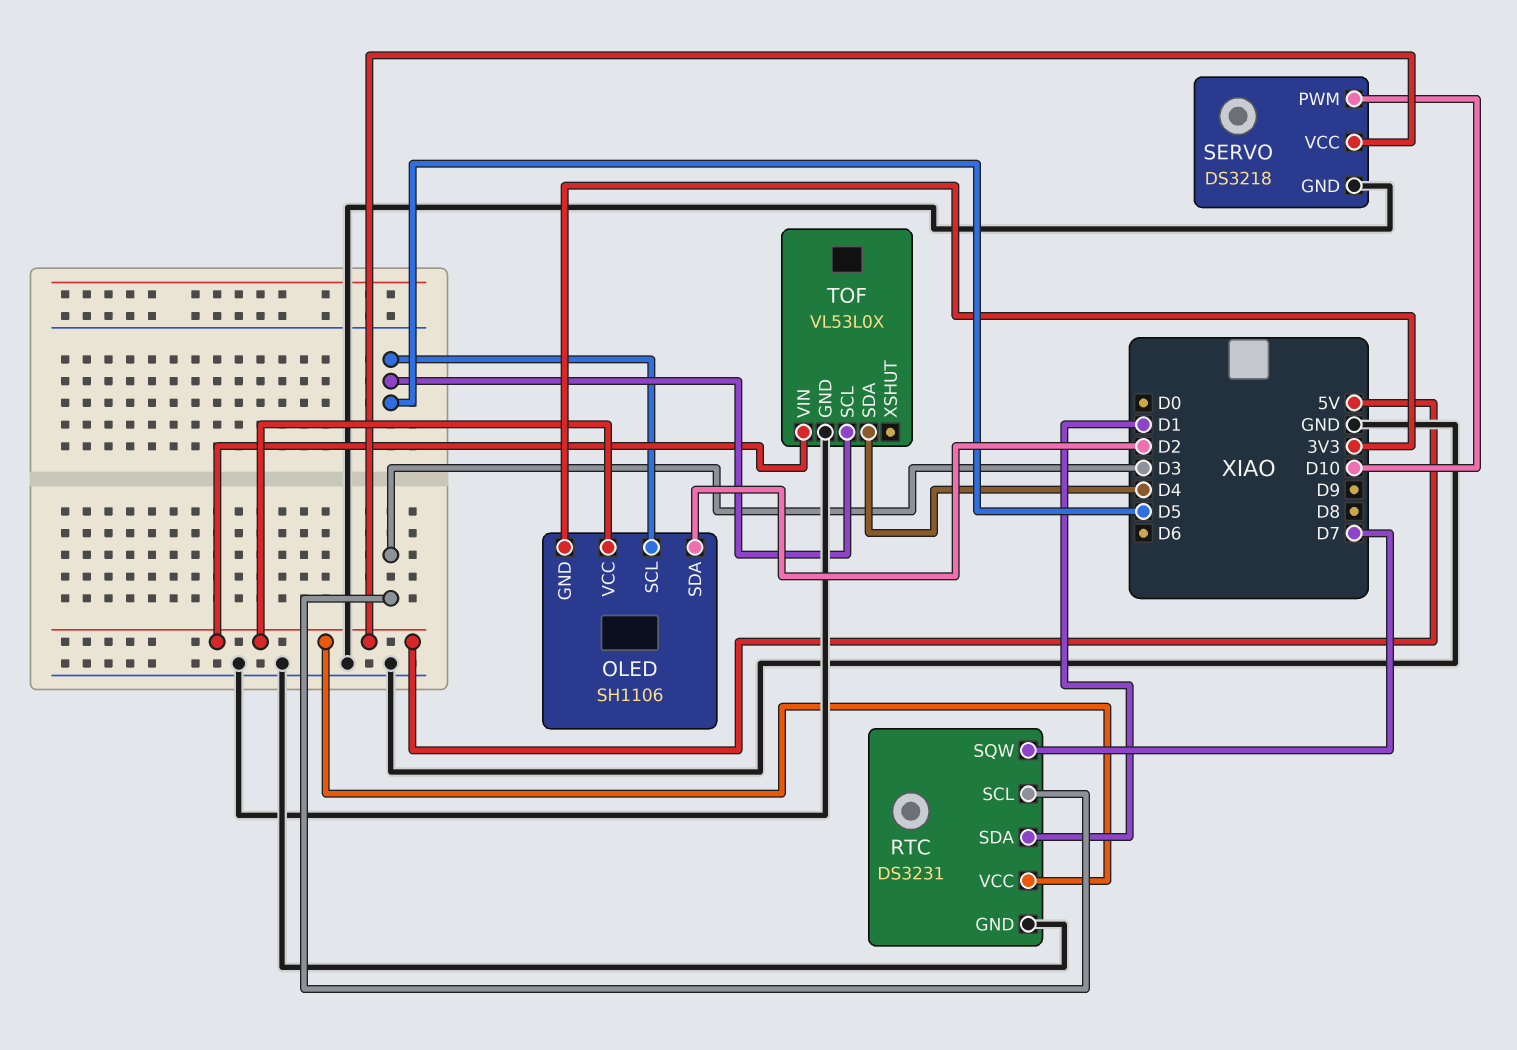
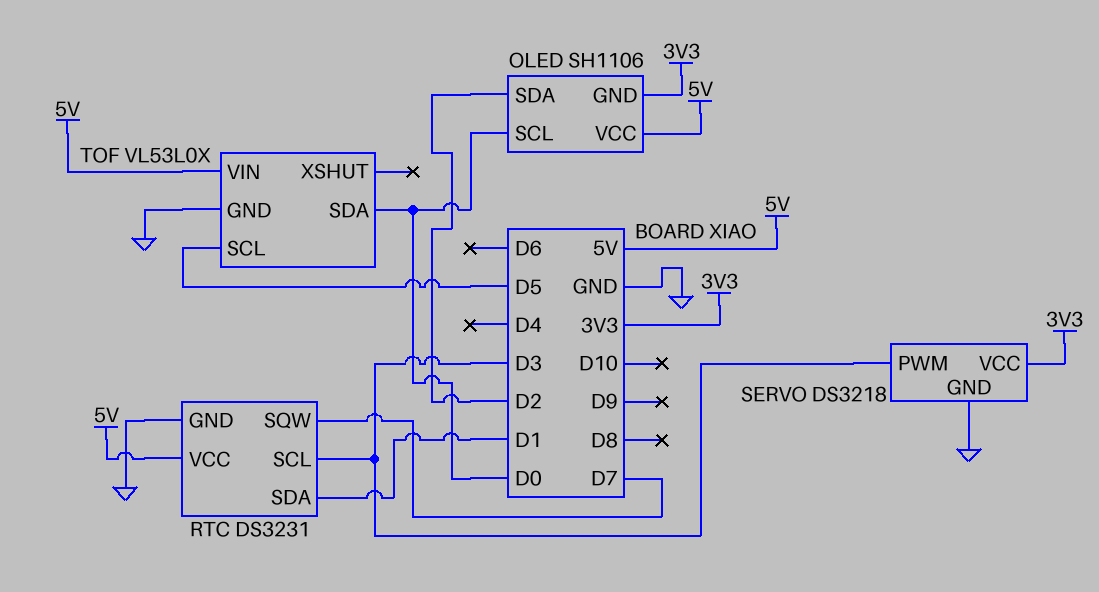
OLED pin SCL: D5 -> D0
SERVO pin PWM: D10 -> D3
SERVO pin VCC: 5V -> 3V3
TOF pin SDA: D4 -> D0

